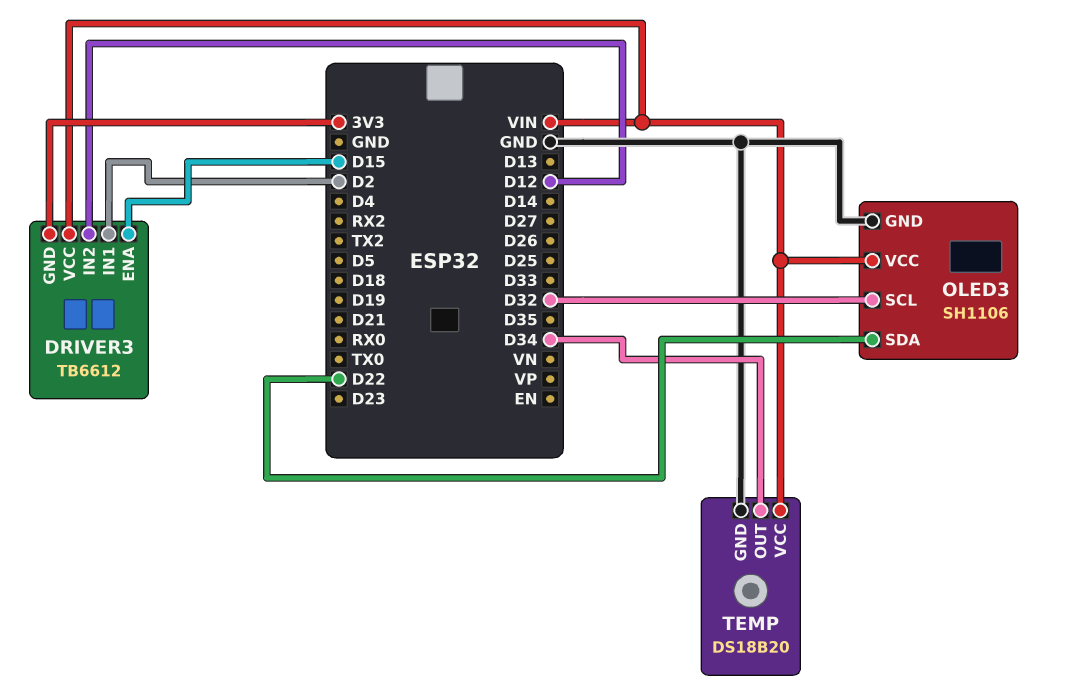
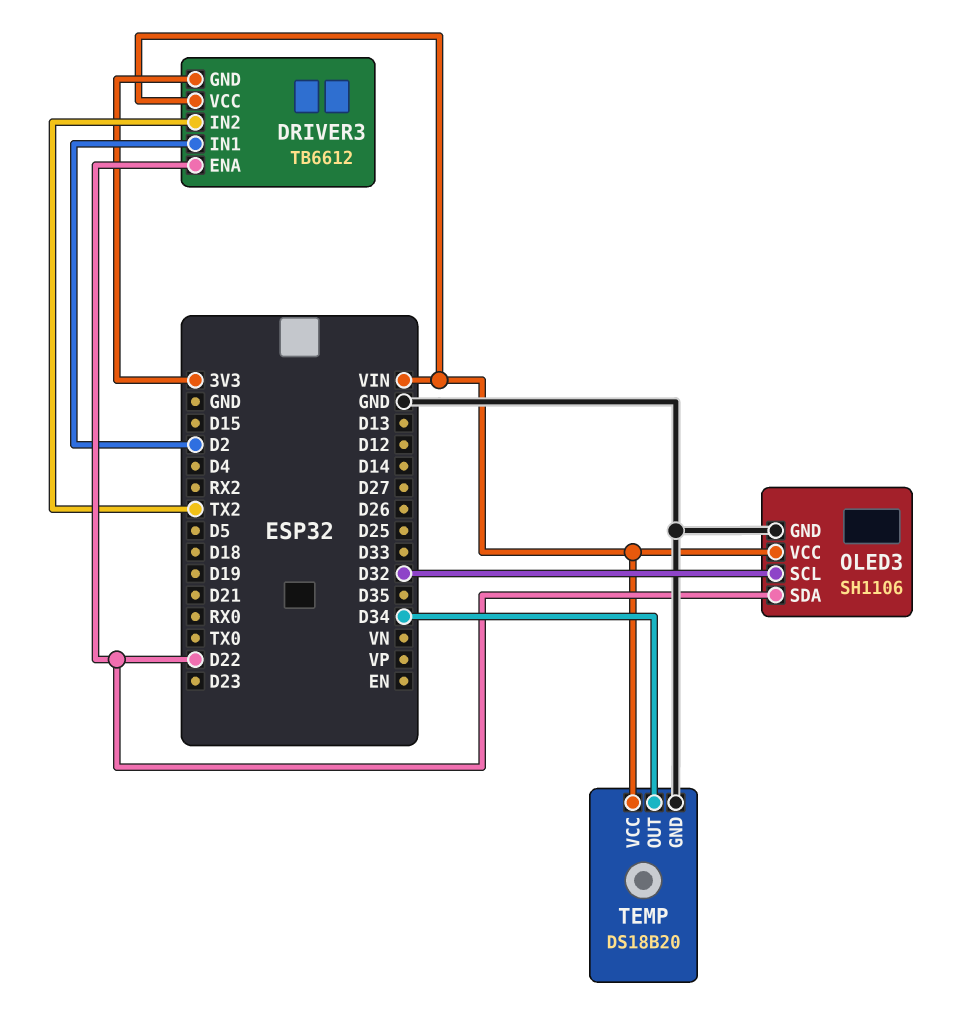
DRIVER3 pin ENA: D15 -> D22
DRIVER3 pin IN2: D12 -> TX2

